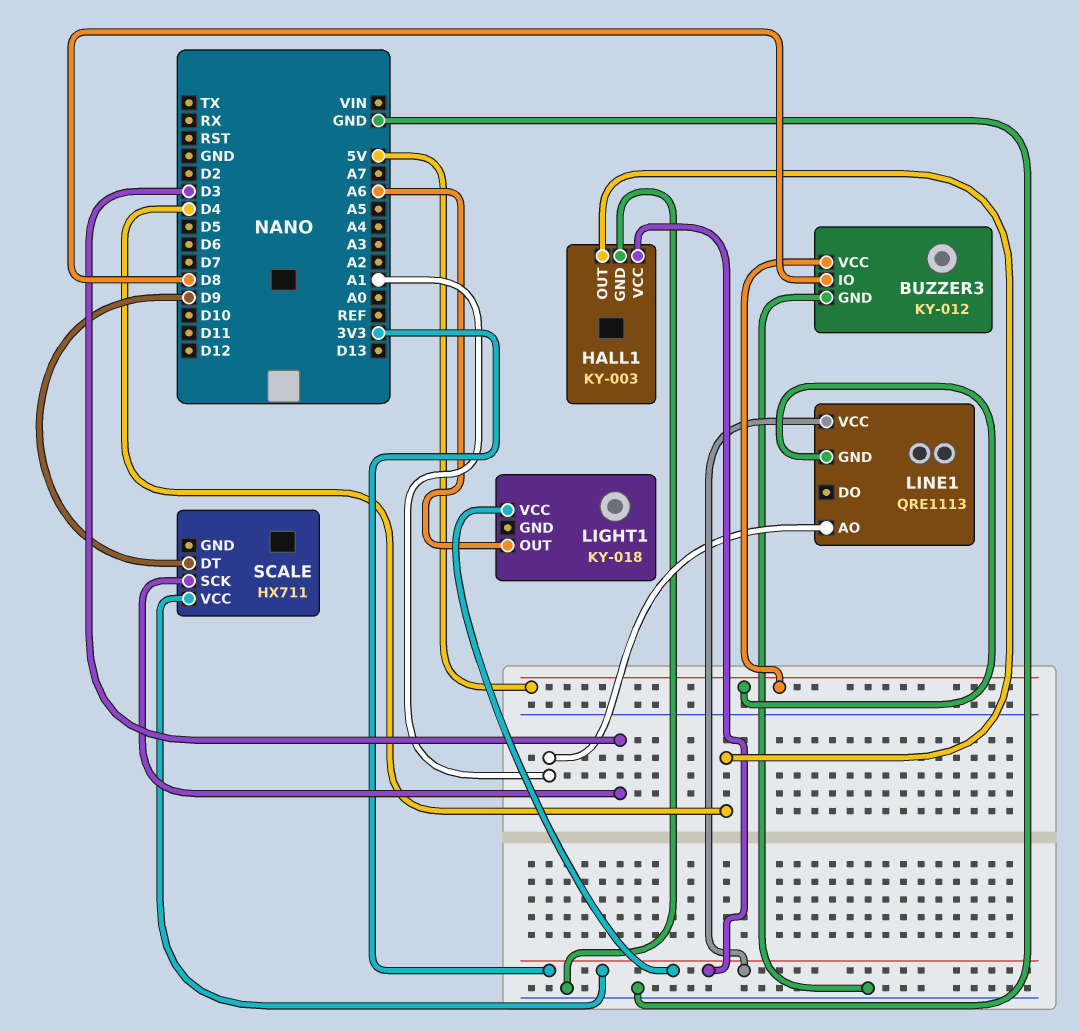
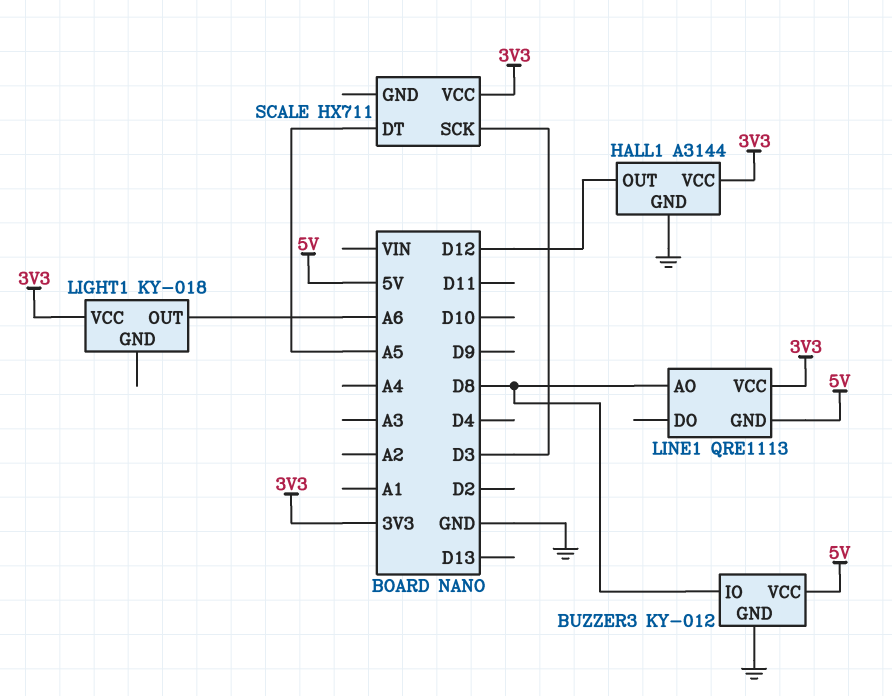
HALL1: KY-003 -> A3144
HALL1 pin OUT: D4 -> D12
LINE1 pin AO: A1 -> D8
SCALE pin DT: D9 -> A5

